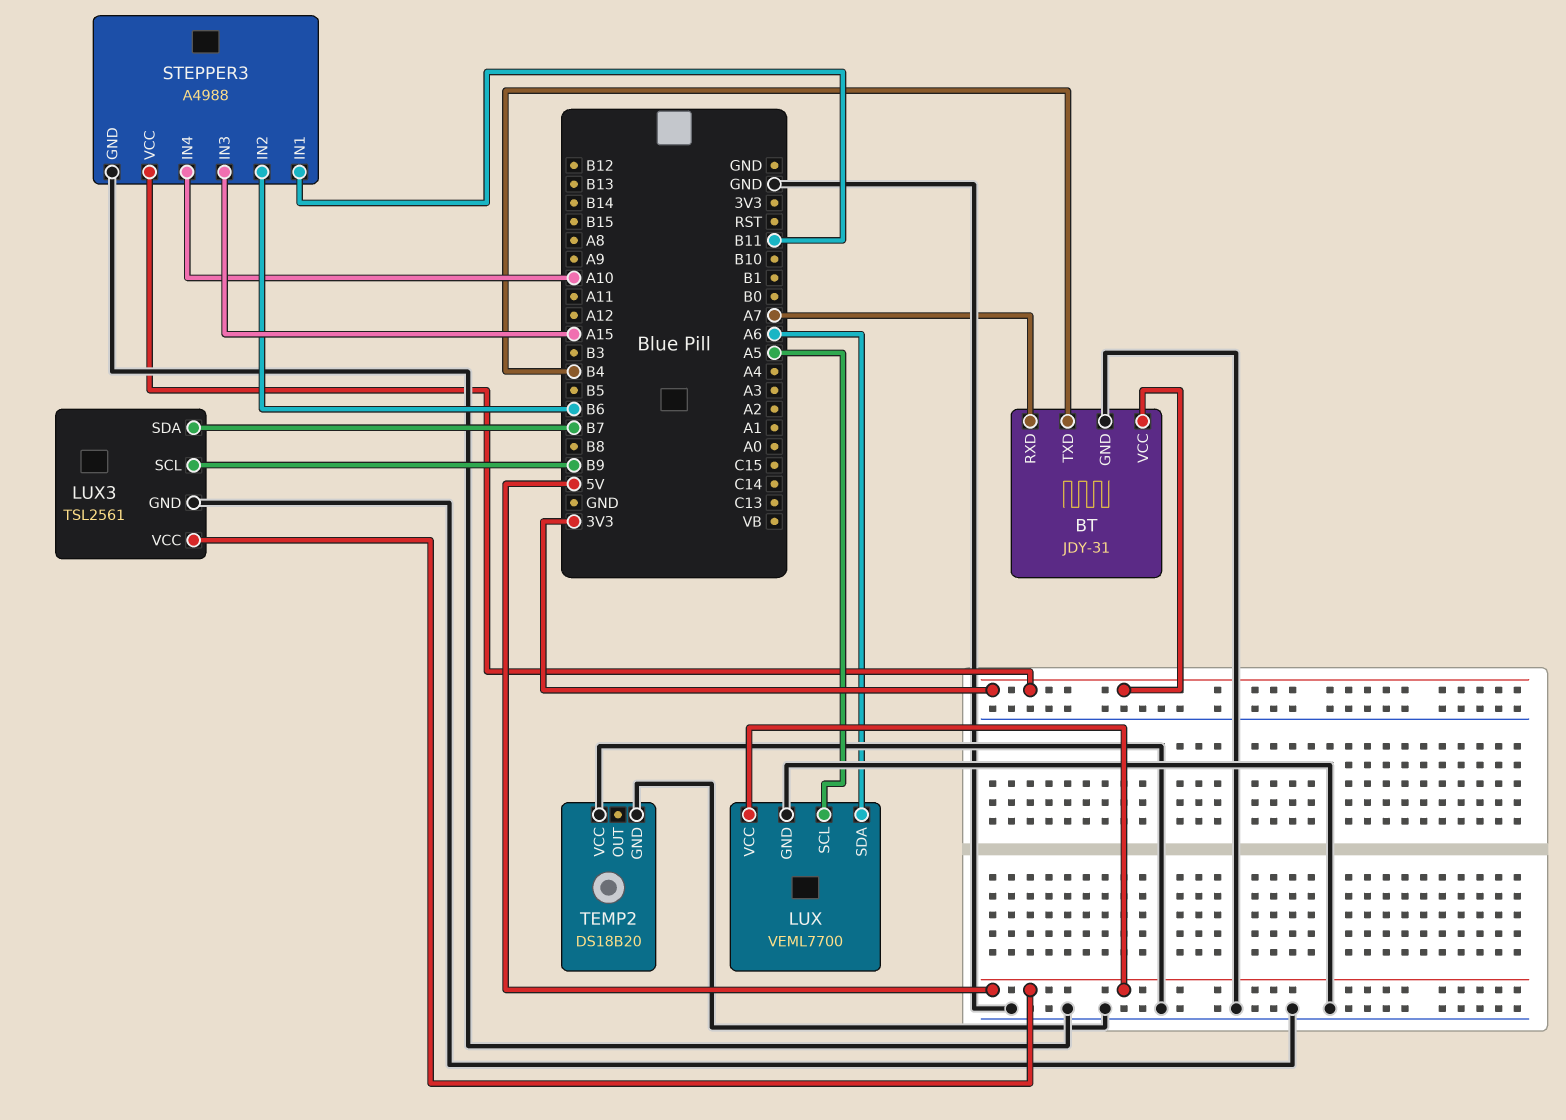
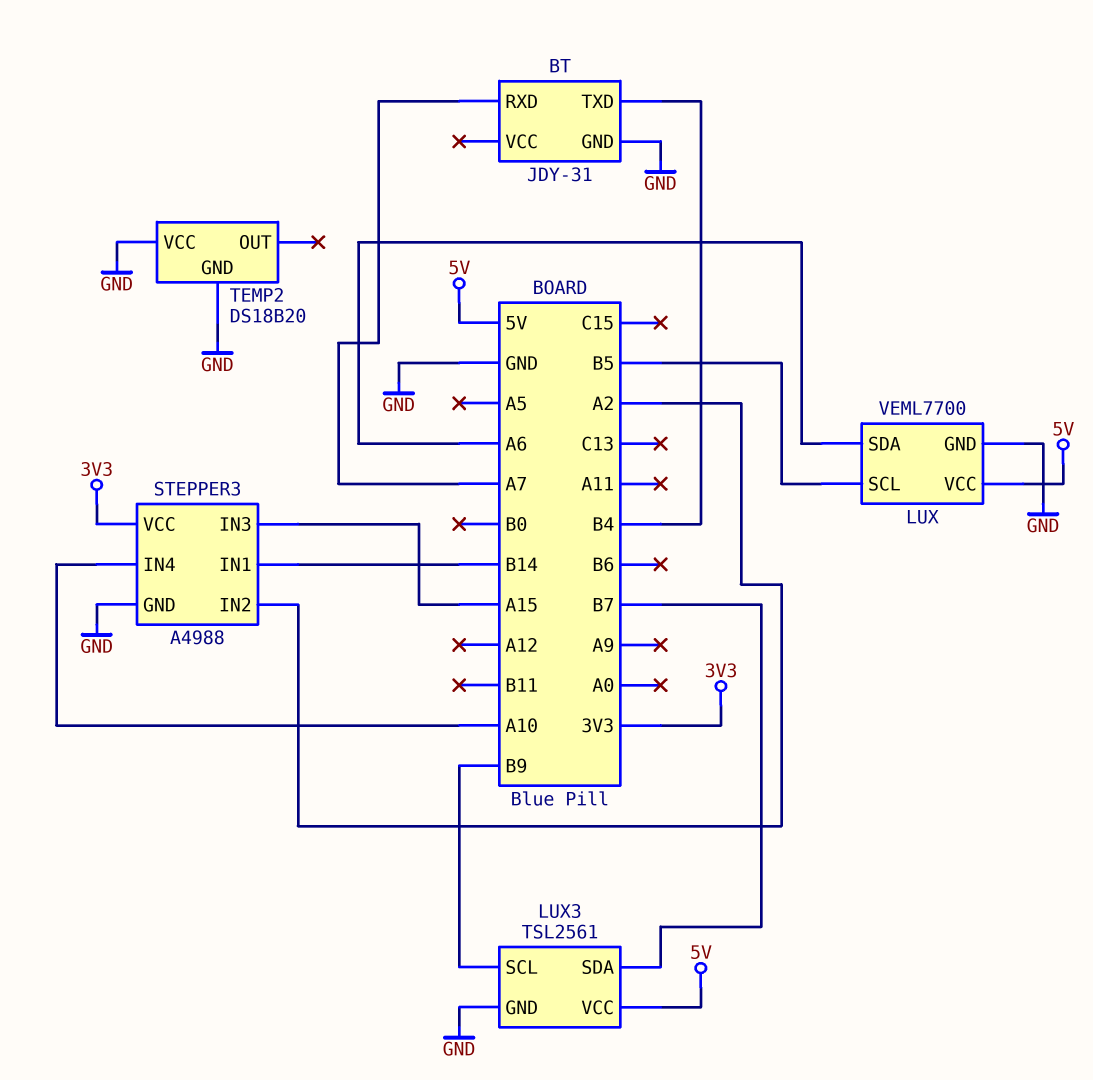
BT pin VCC: 3V3 -> none
LUX pin SCL: A5 -> B5
STEPPER3 pin IN1: B11 -> B14
STEPPER3 pin IN2: B6 -> A2

